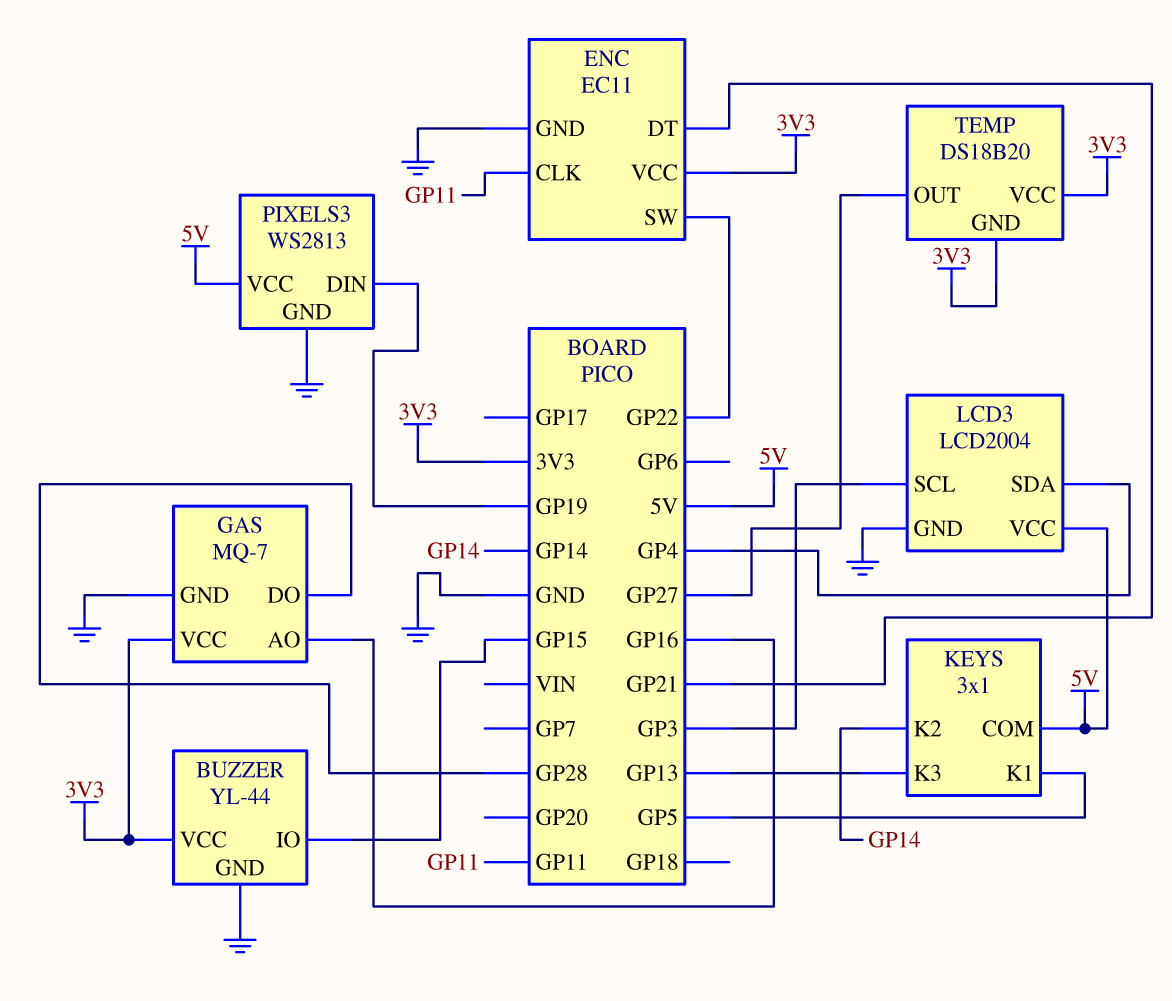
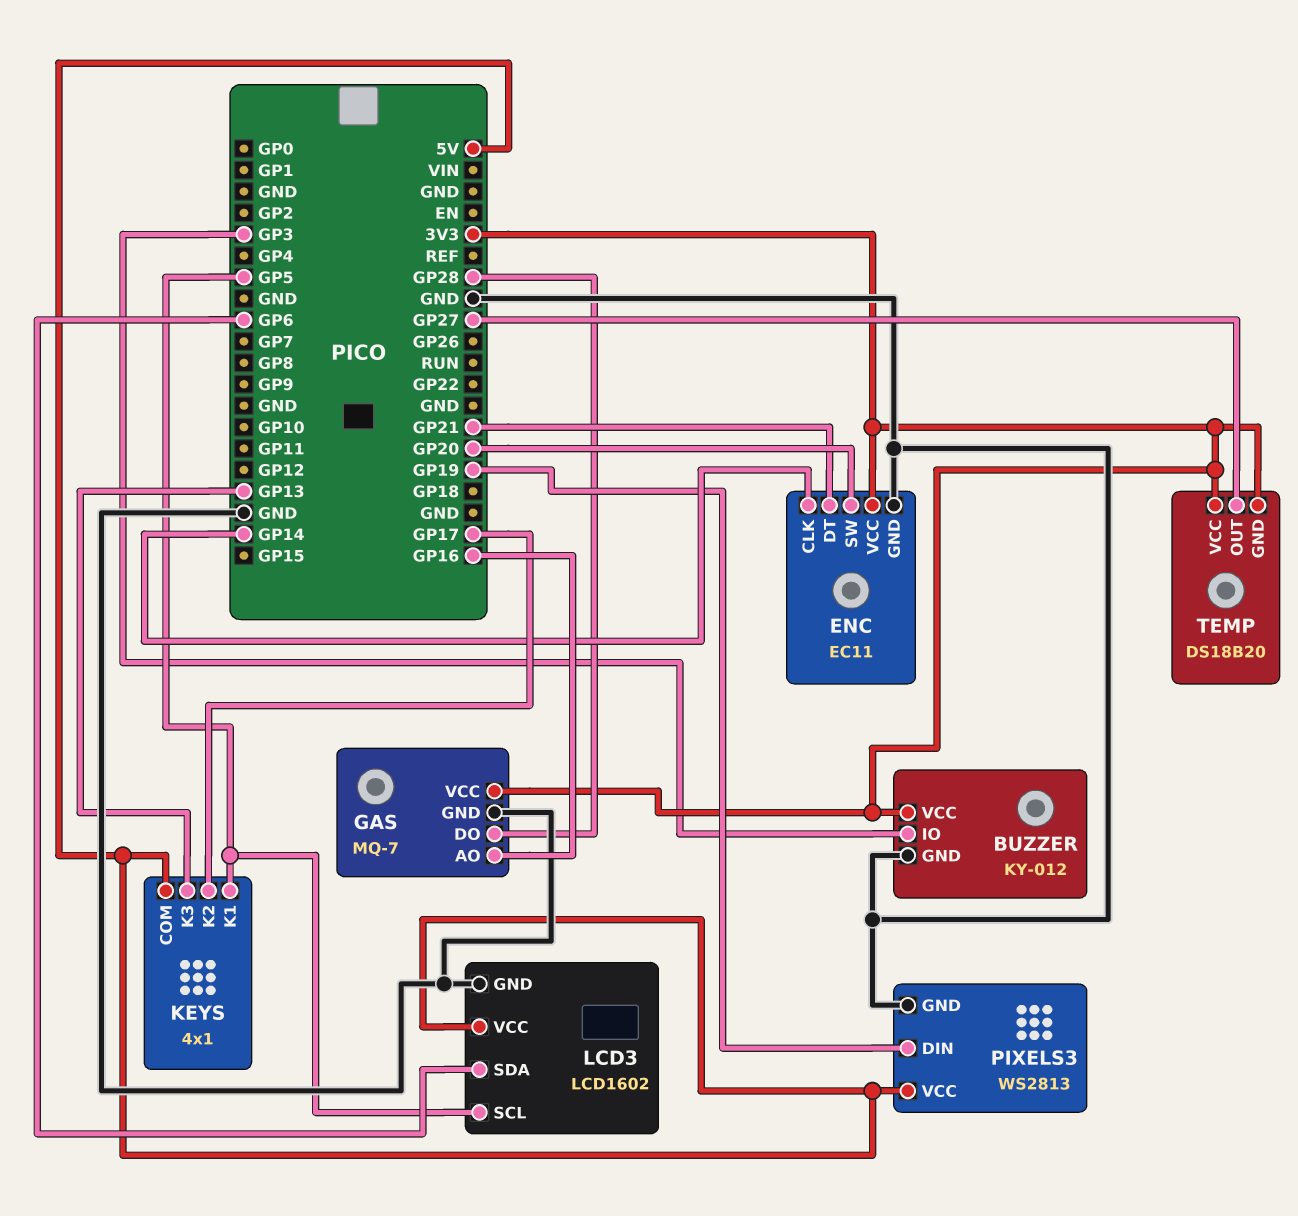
BUZZER: YL-44 -> KY-012
BUZZER pin IO: GP15 -> GP3
ENC pin CLK: GP11 -> GP14
ENC pin SW: GP22 -> GP20
KEYS: 3x1 -> 4x1
KEYS pin K2: GP14 -> GP17
LCD3: LCD2004 -> LCD1602
LCD3 pin SCL: GP3 -> GP5
LCD3 pin SDA: GP4 -> GP6

